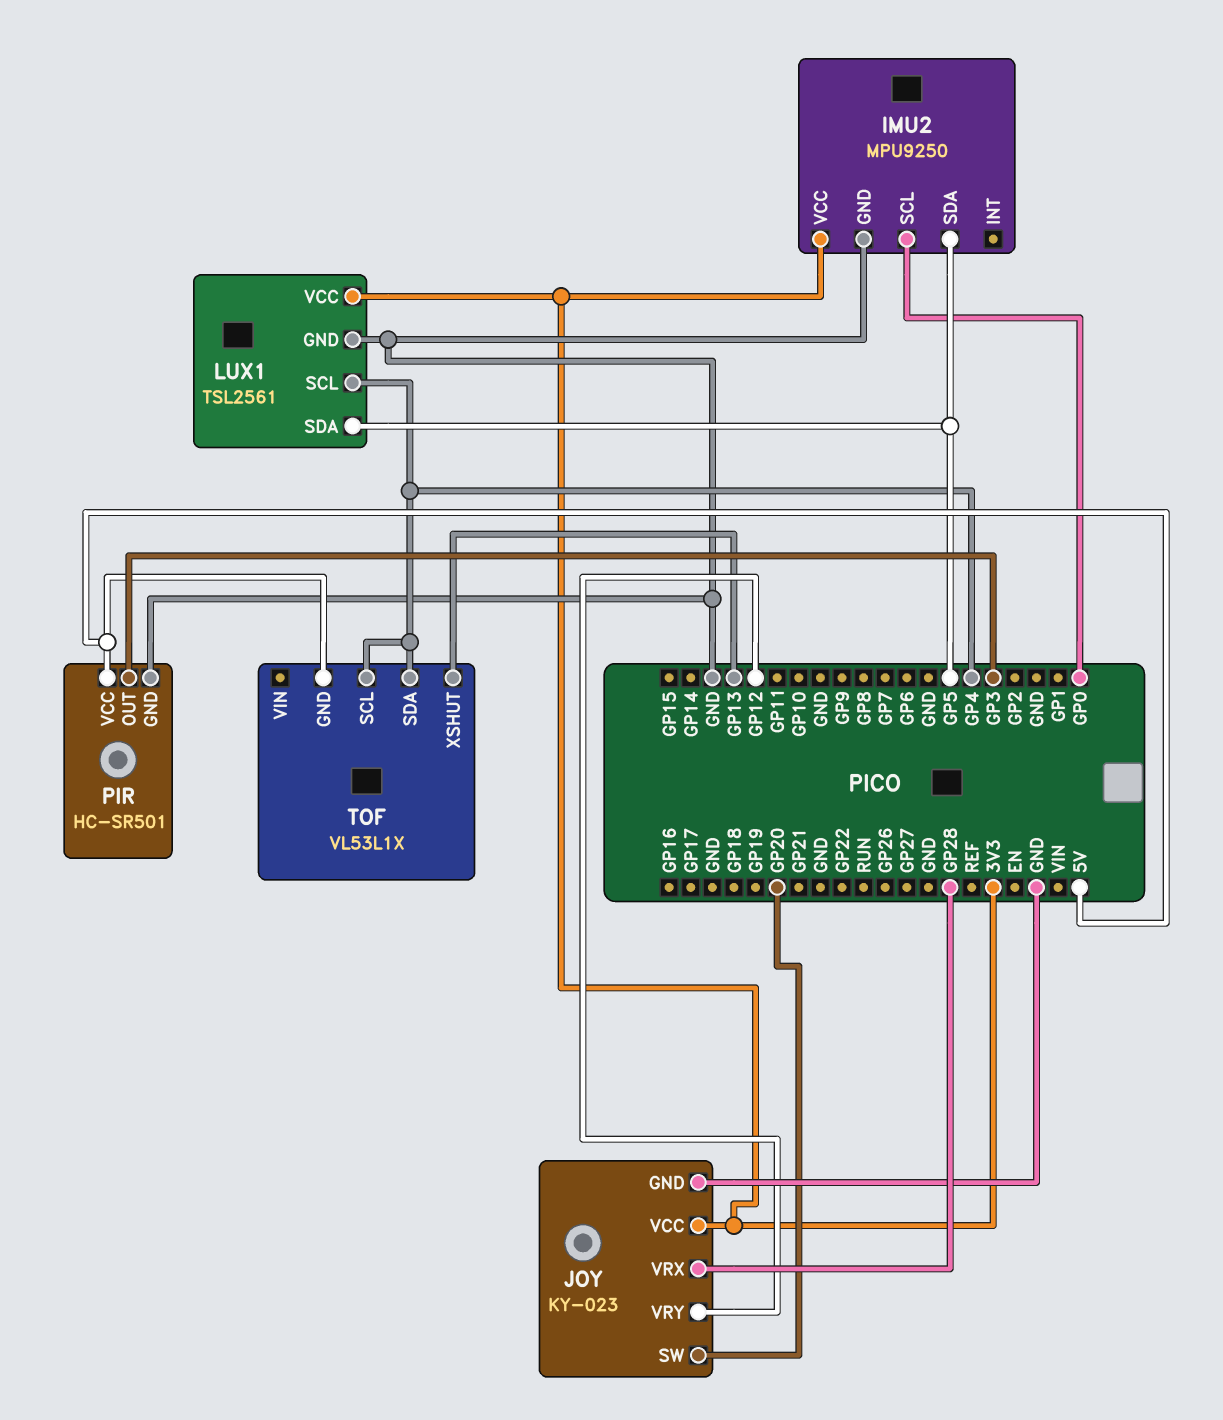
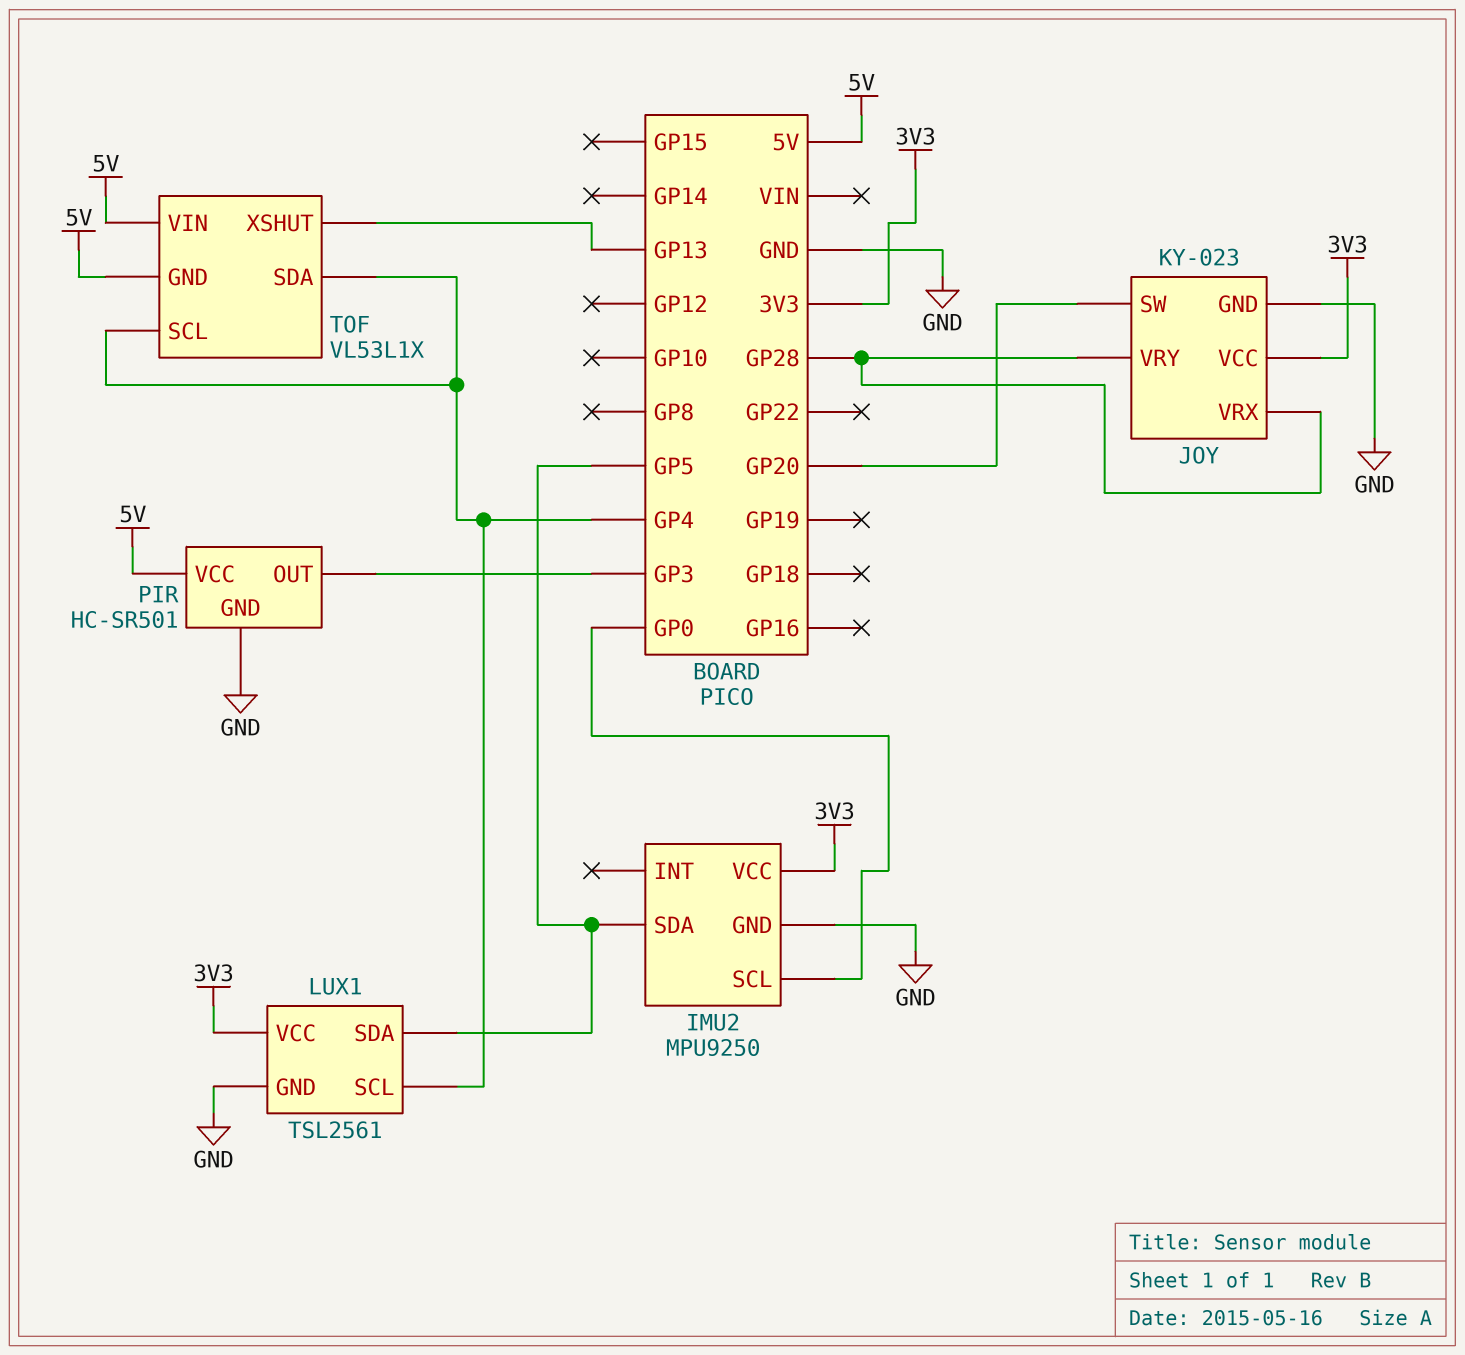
JOY pin VRY: GP12 -> GP28
TOF pin VIN: none -> 5V

